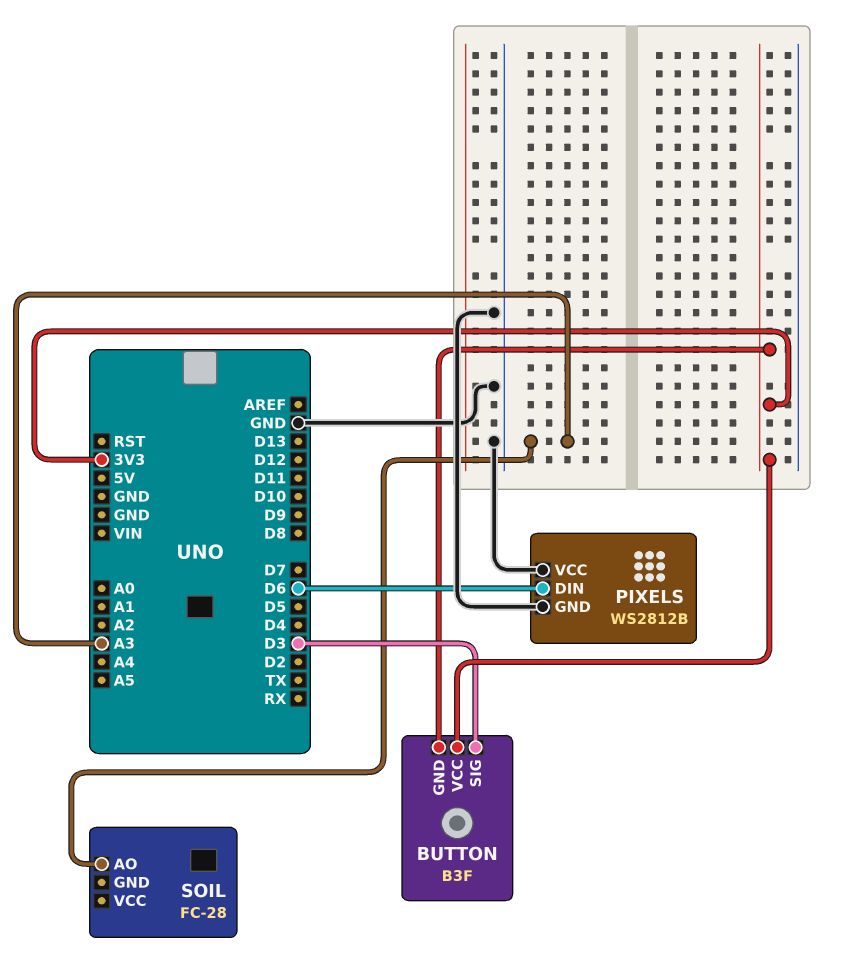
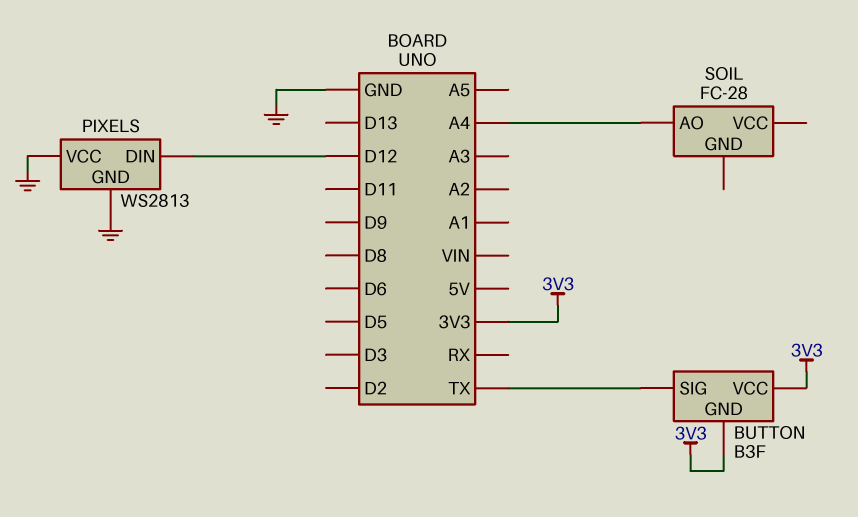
BUTTON pin SIG: D3 -> TX
PIXELS: WS2812B -> WS2813
PIXELS pin DIN: D6 -> D12
SOIL pin AO: A3 -> A4

